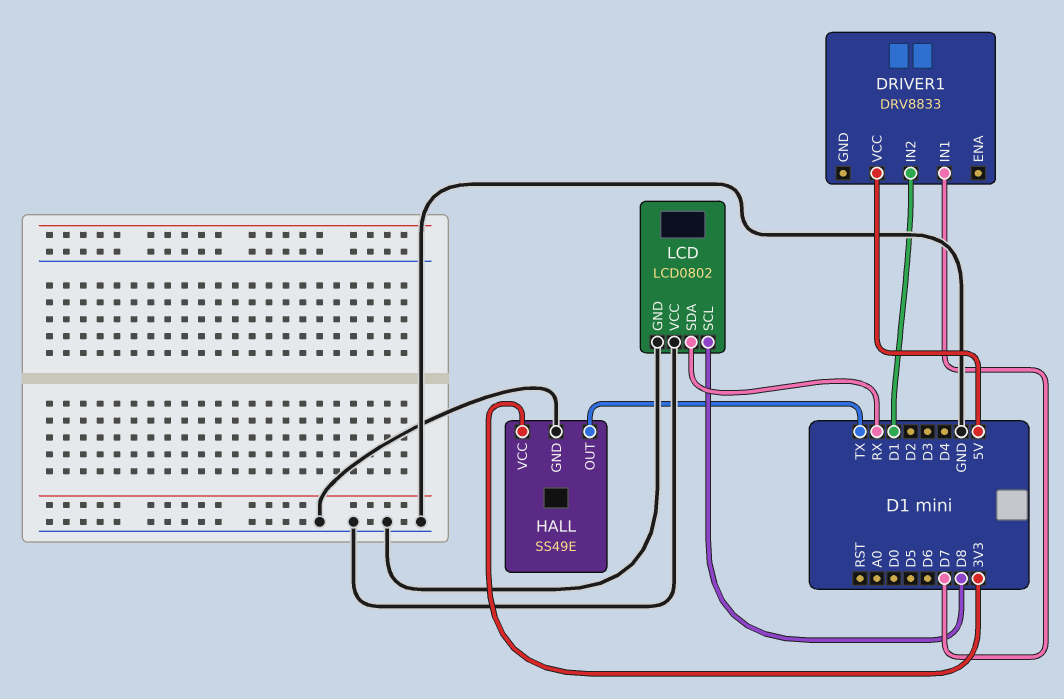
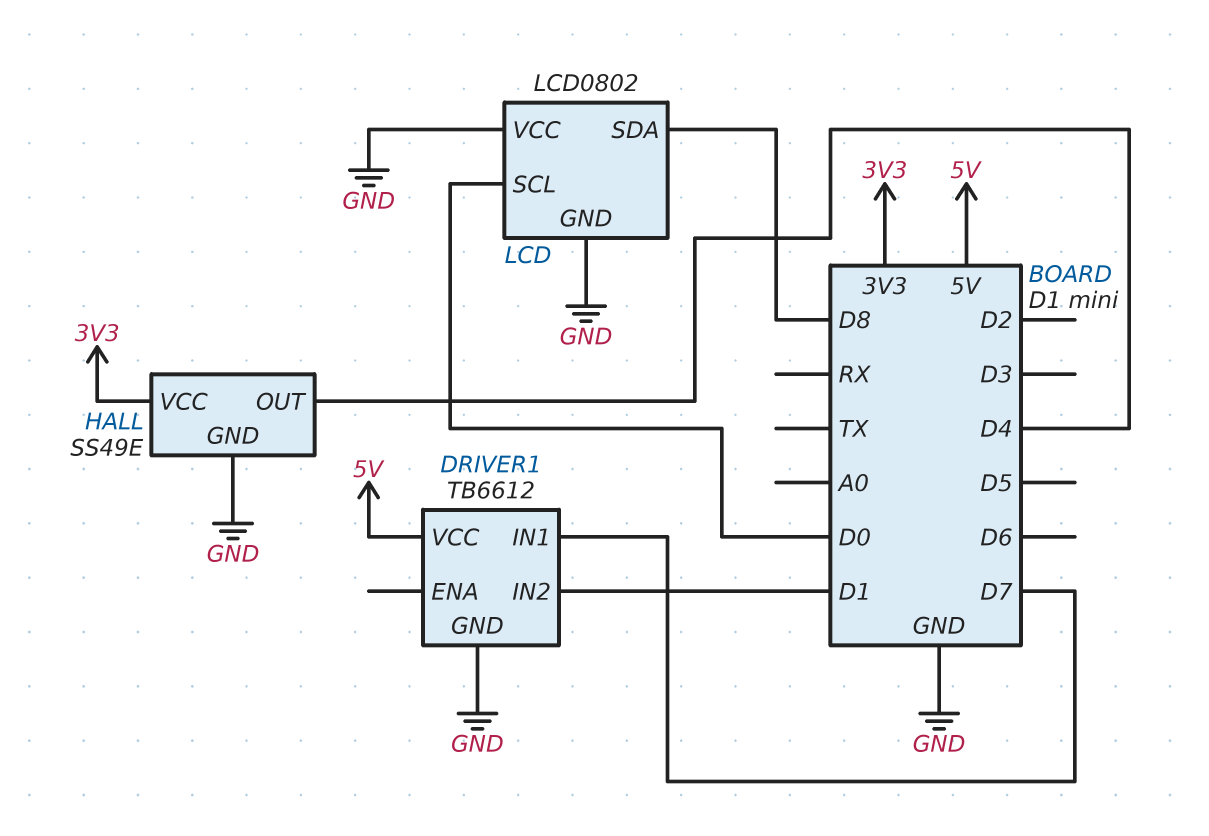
DRIVER1: DRV8833 -> TB6612
DRIVER1 pin GND: none -> GND
HALL pin OUT: TX -> D4
LCD pin SCL: D8 -> D0
LCD pin SDA: RX -> D8

